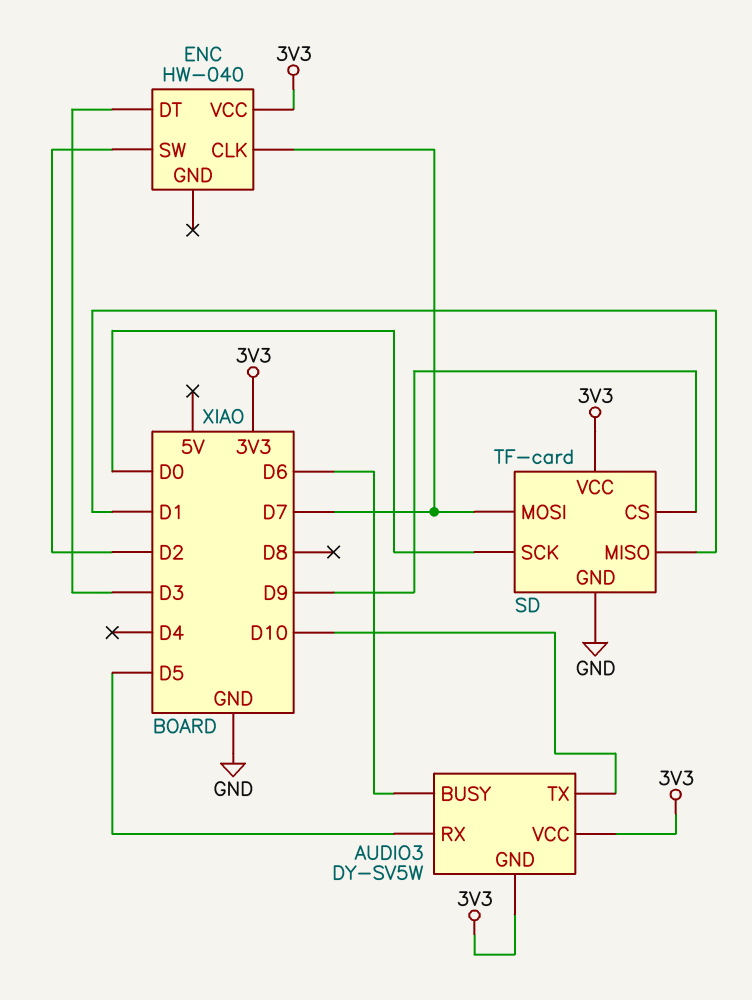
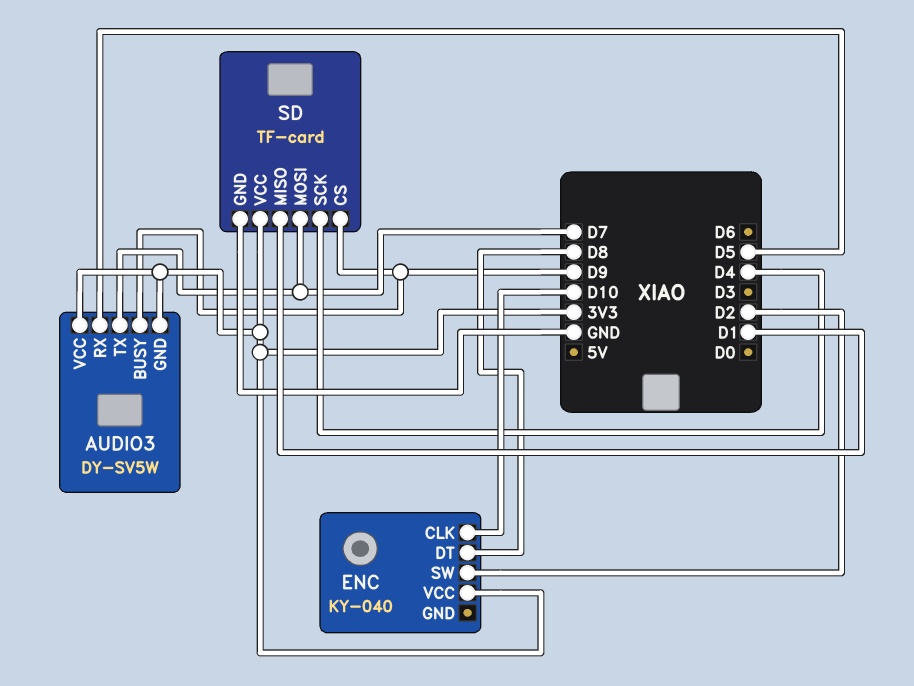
AUDIO3 pin BUSY: D6 -> D9
AUDIO3 pin TX: D10 -> D7
ENC: HW-040 -> KY-040
ENC pin CLK: D7 -> D10
ENC pin DT: D3 -> D8
SD pin SCK: D0 -> D4

